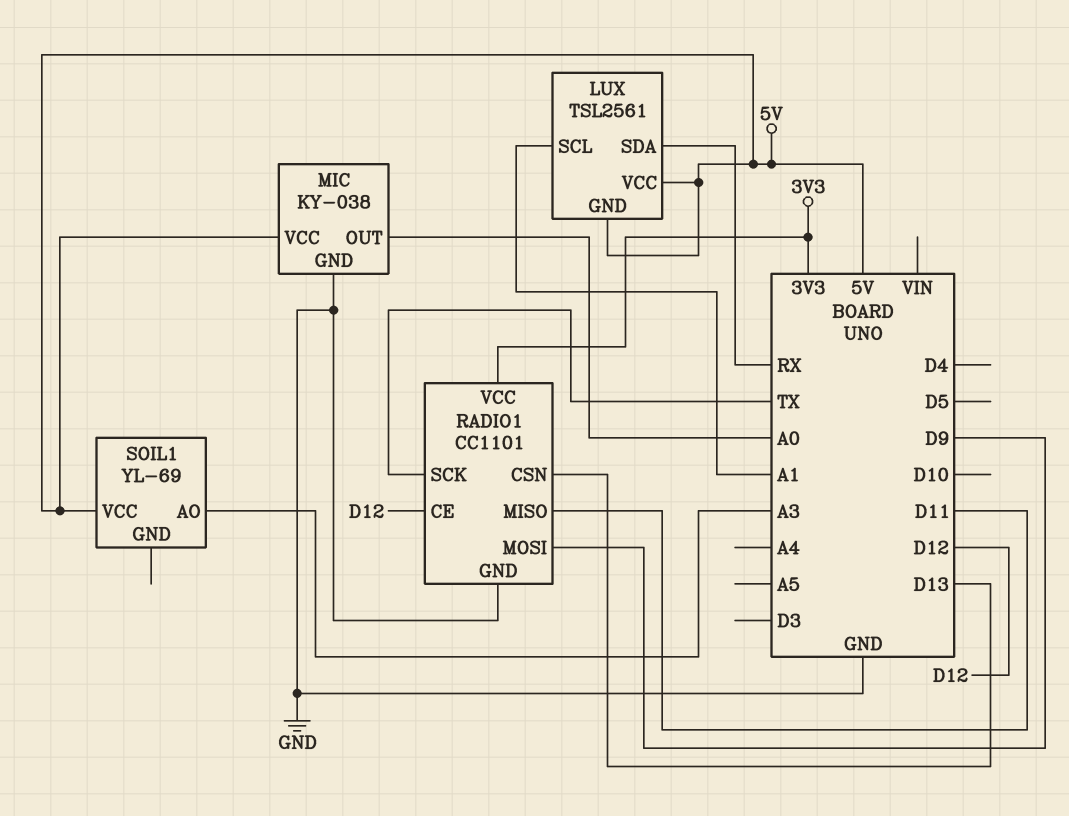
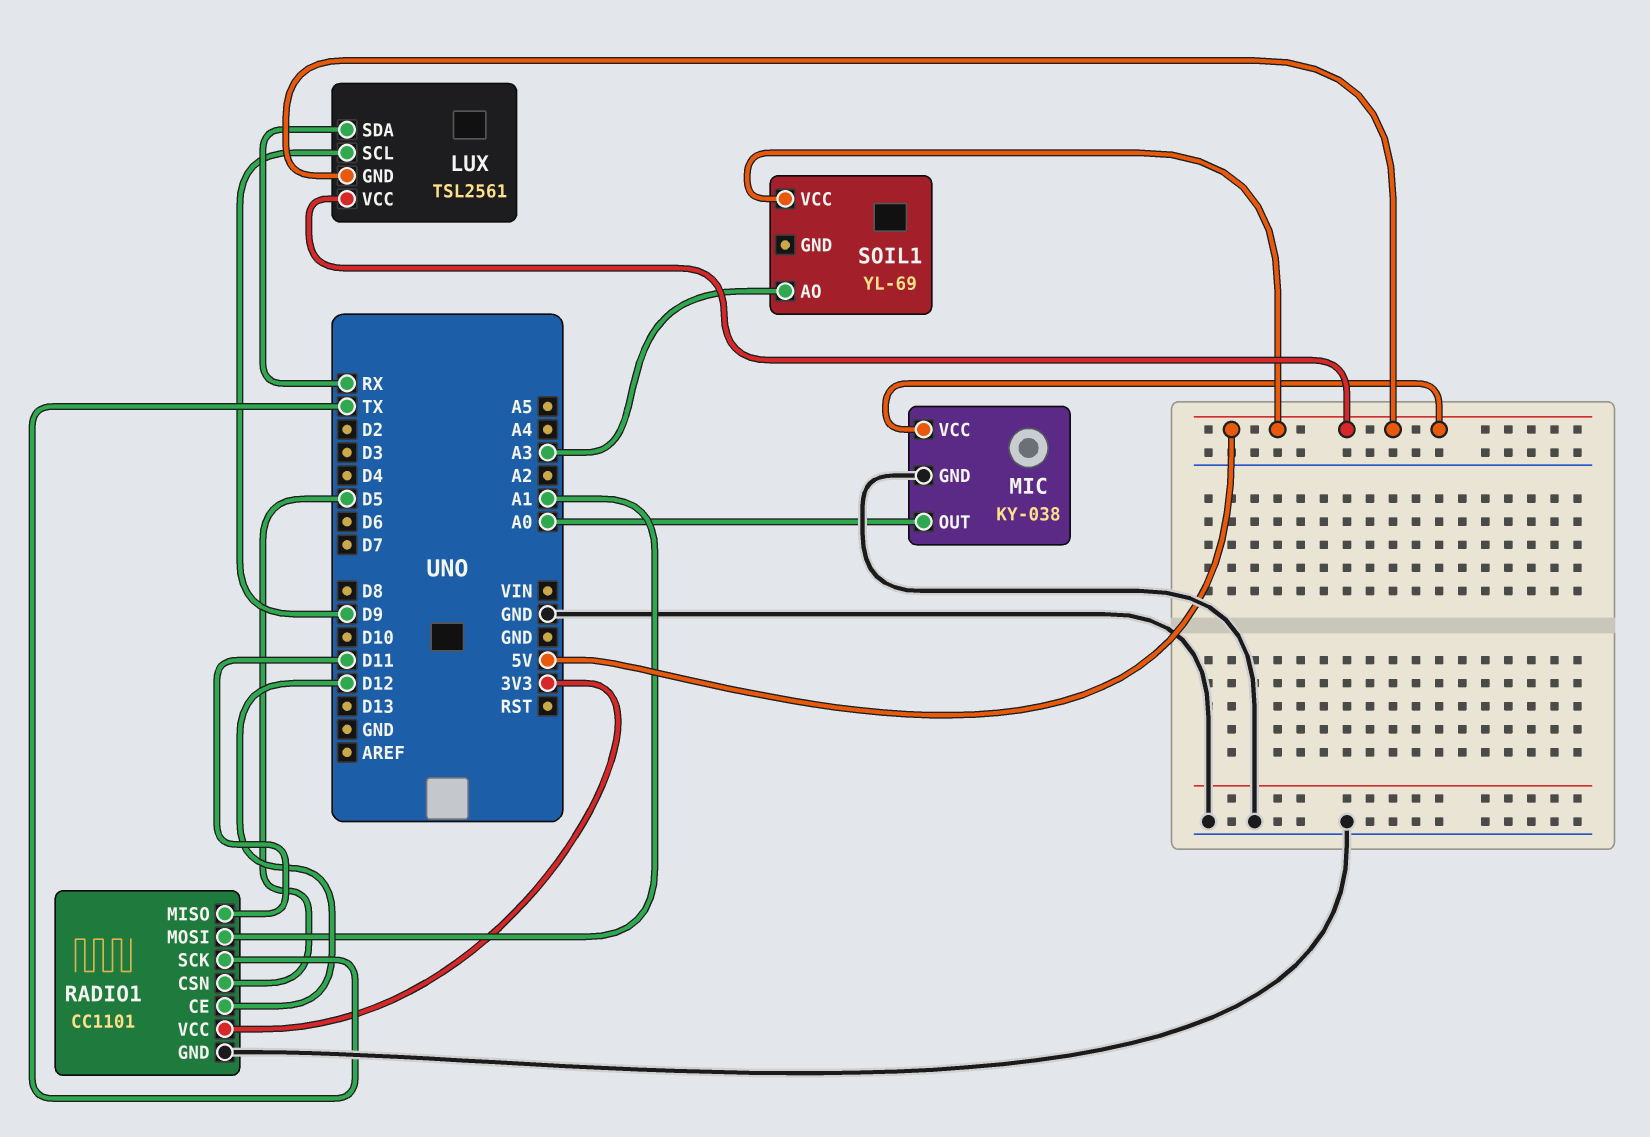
LUX pin SCL: A1 -> D9
RADIO1 pin CSN: D13 -> D5
RADIO1 pin MOSI: D9 -> A1

